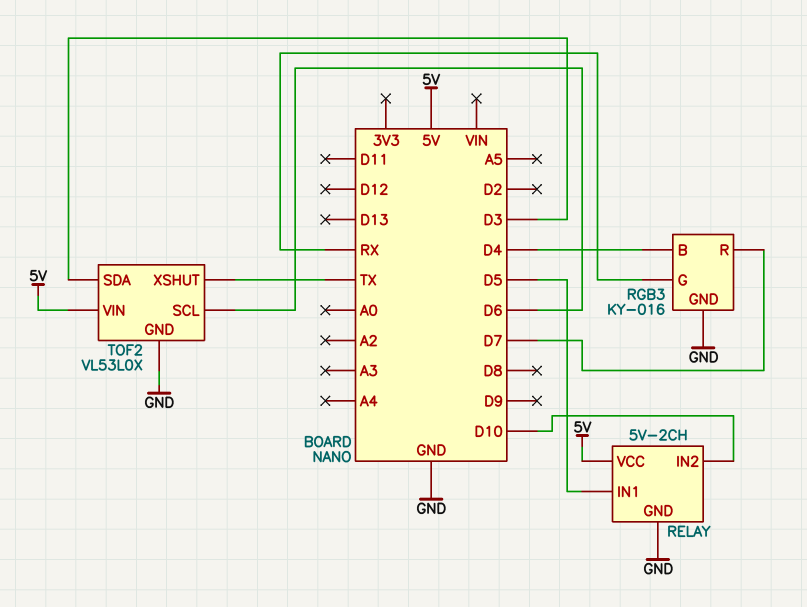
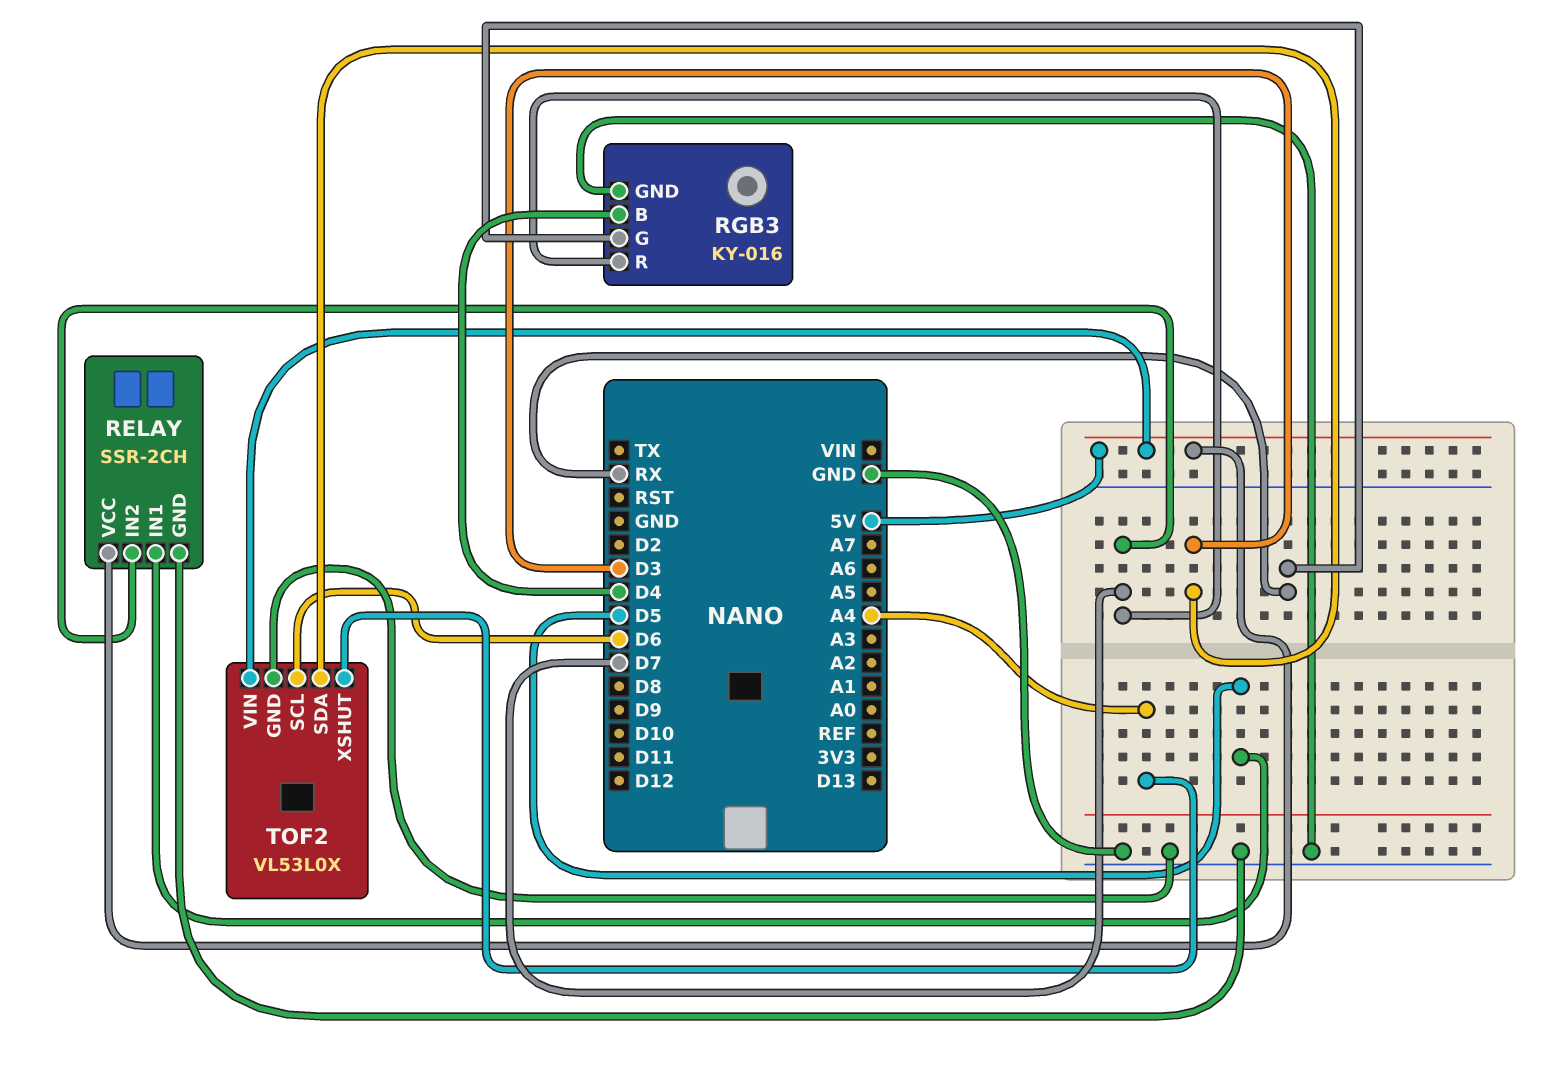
RELAY: 5V-2CH -> SSR-2CH
RELAY pin IN2: D10 -> D7
TOF2 pin XSHUT: TX -> A4

